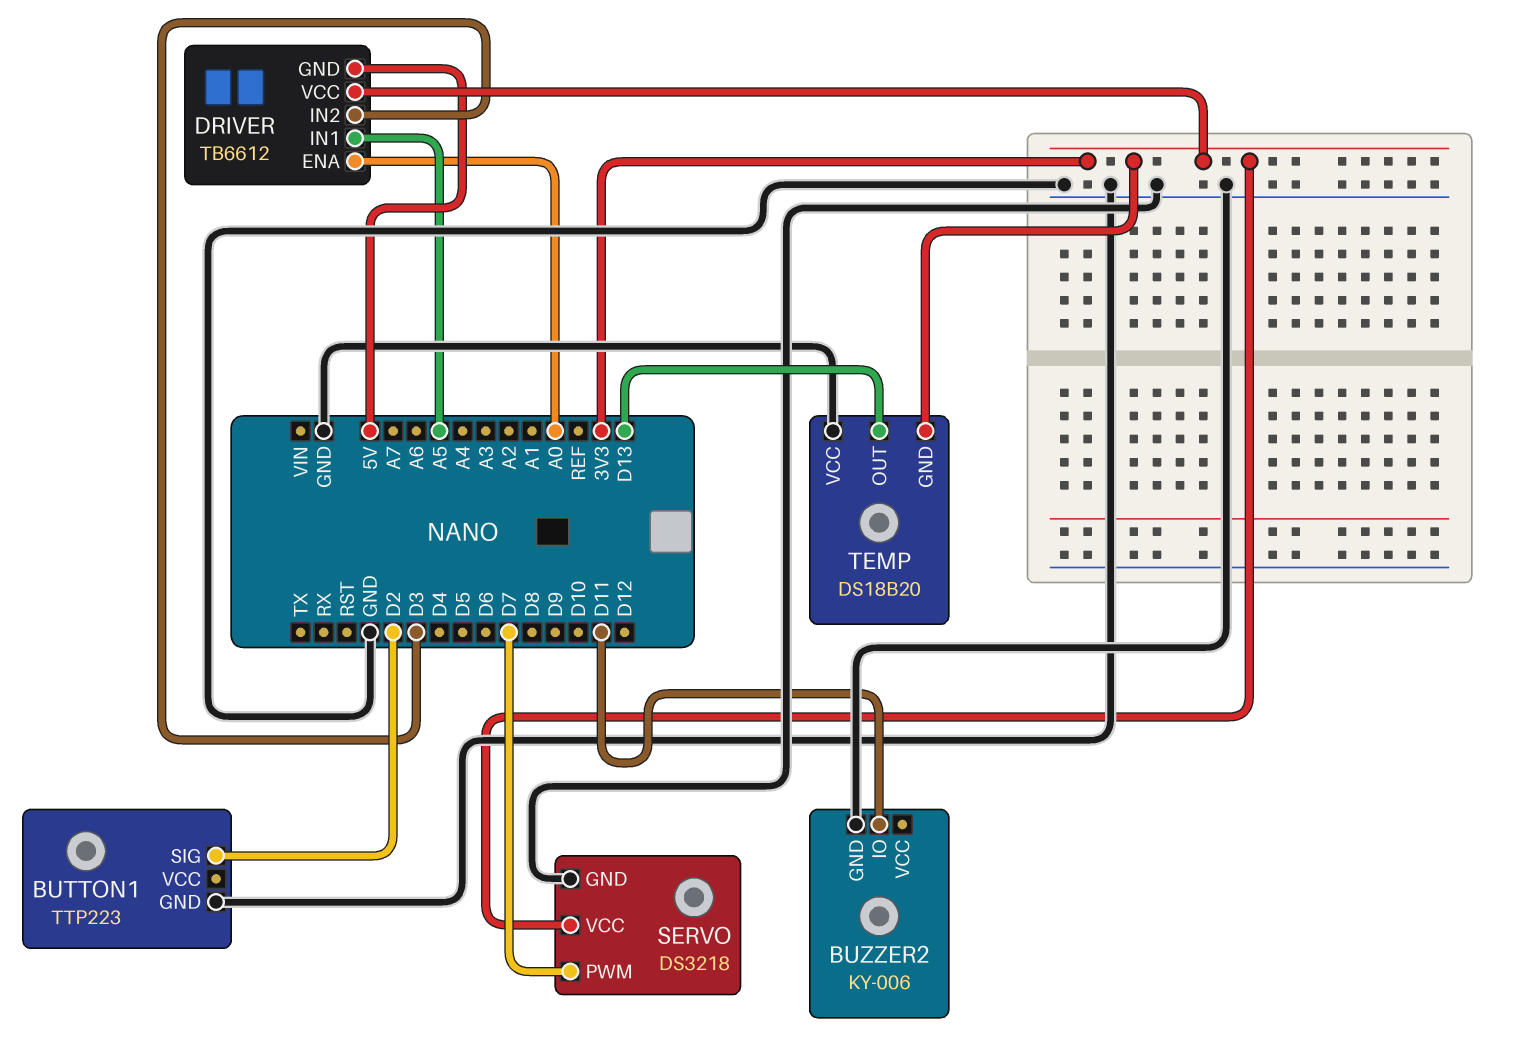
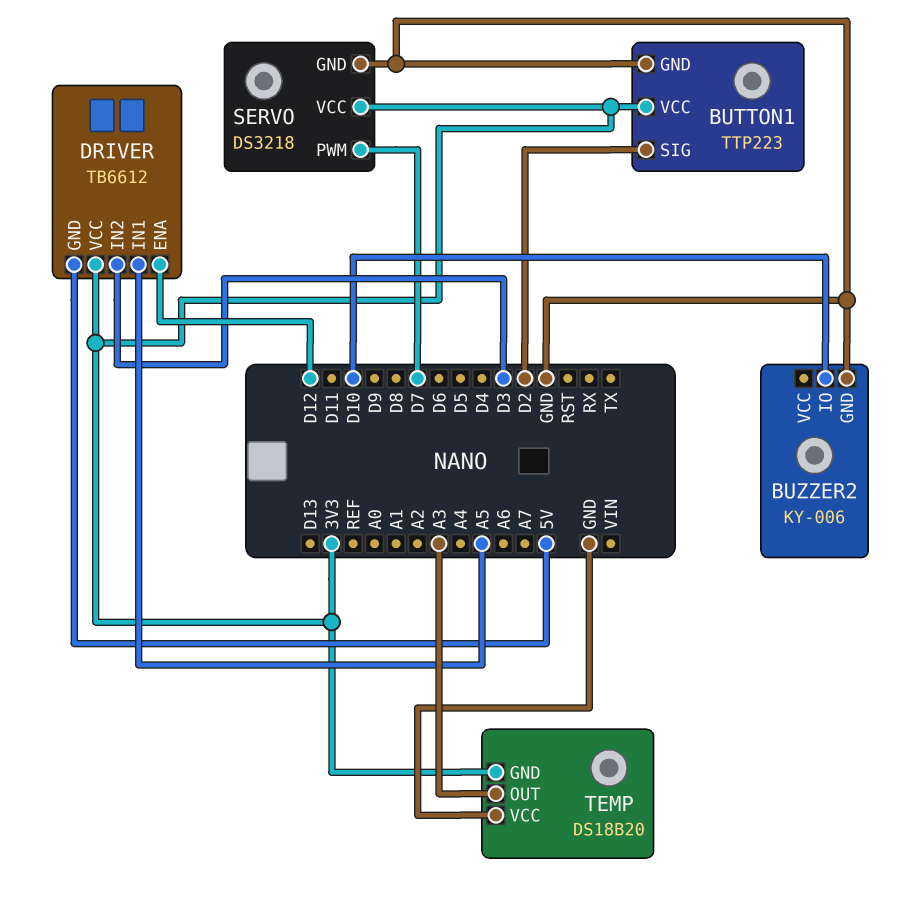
BUTTON1 pin VCC: none -> 3V3
BUZZER2 pin IO: D11 -> D10
DRIVER pin ENA: A0 -> D12
TEMP pin OUT: D13 -> A3

